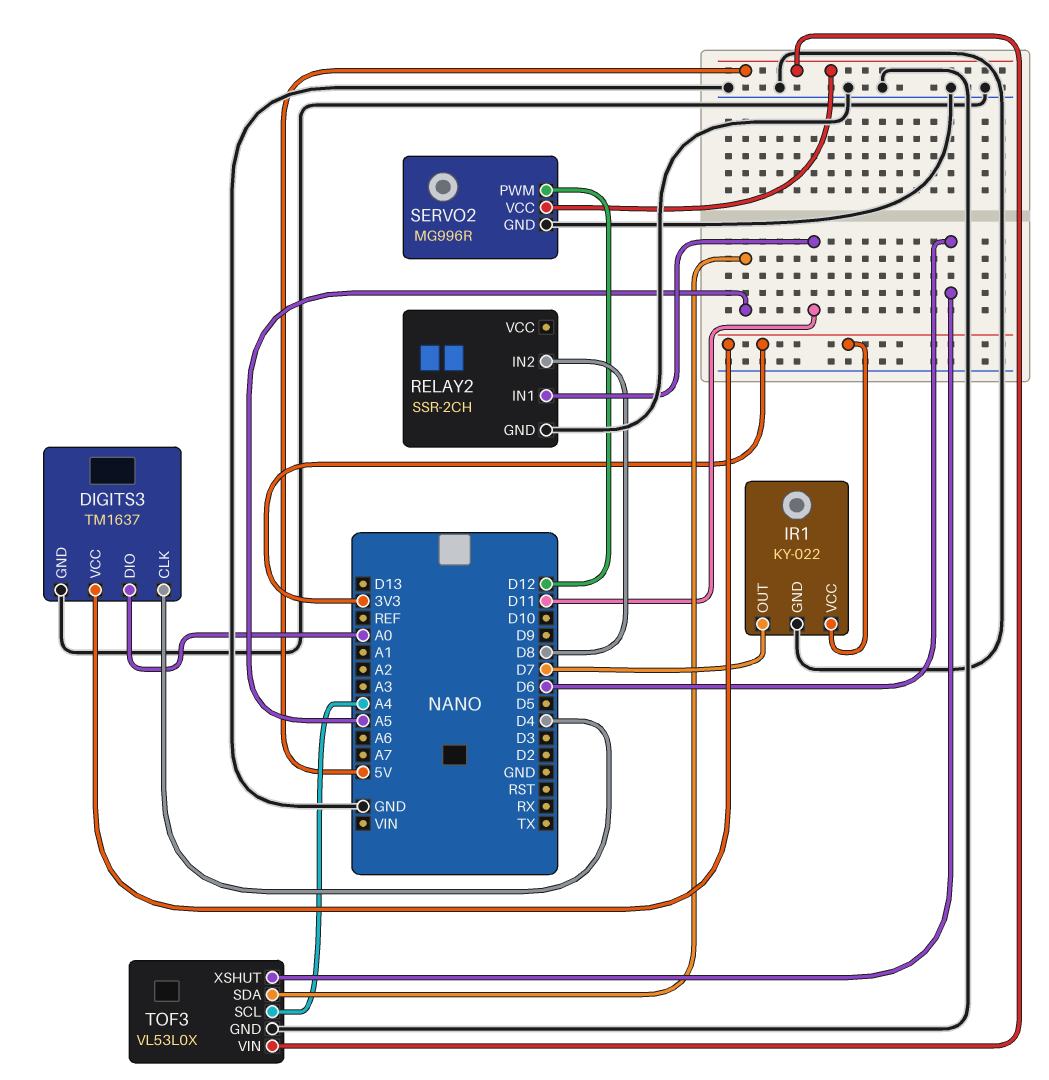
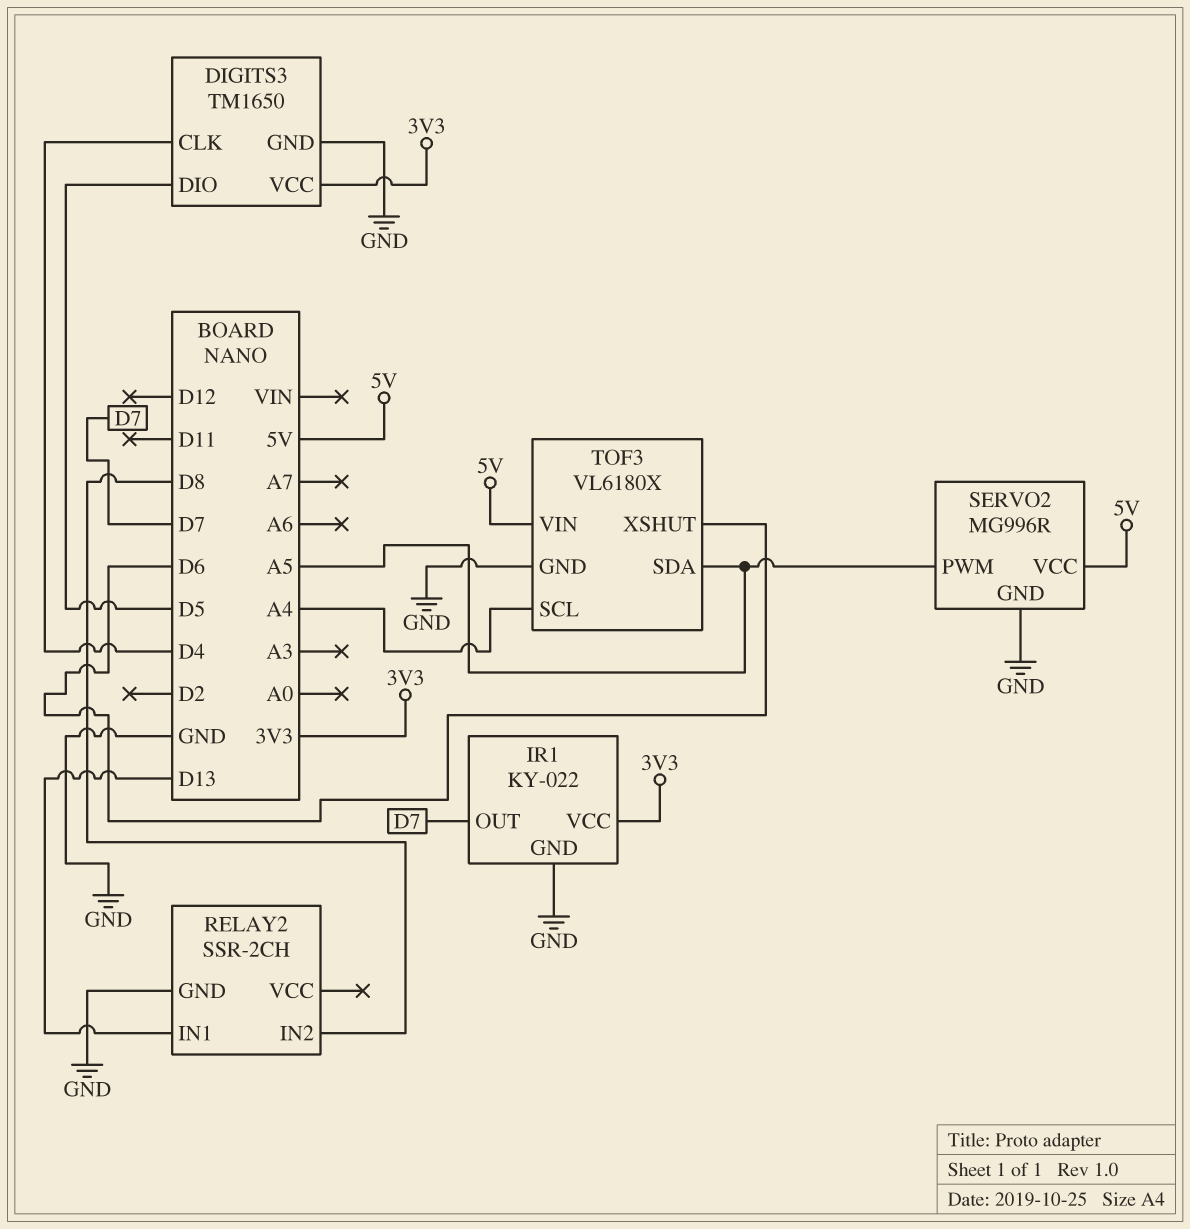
DIGITS3: TM1637 -> TM1650
DIGITS3 pin DIO: A0 -> D5
RELAY2 pin IN1: D11 -> D13
SERVO2 pin PWM: D12 -> A5
TOF3: VL53L0X -> VL6180X

